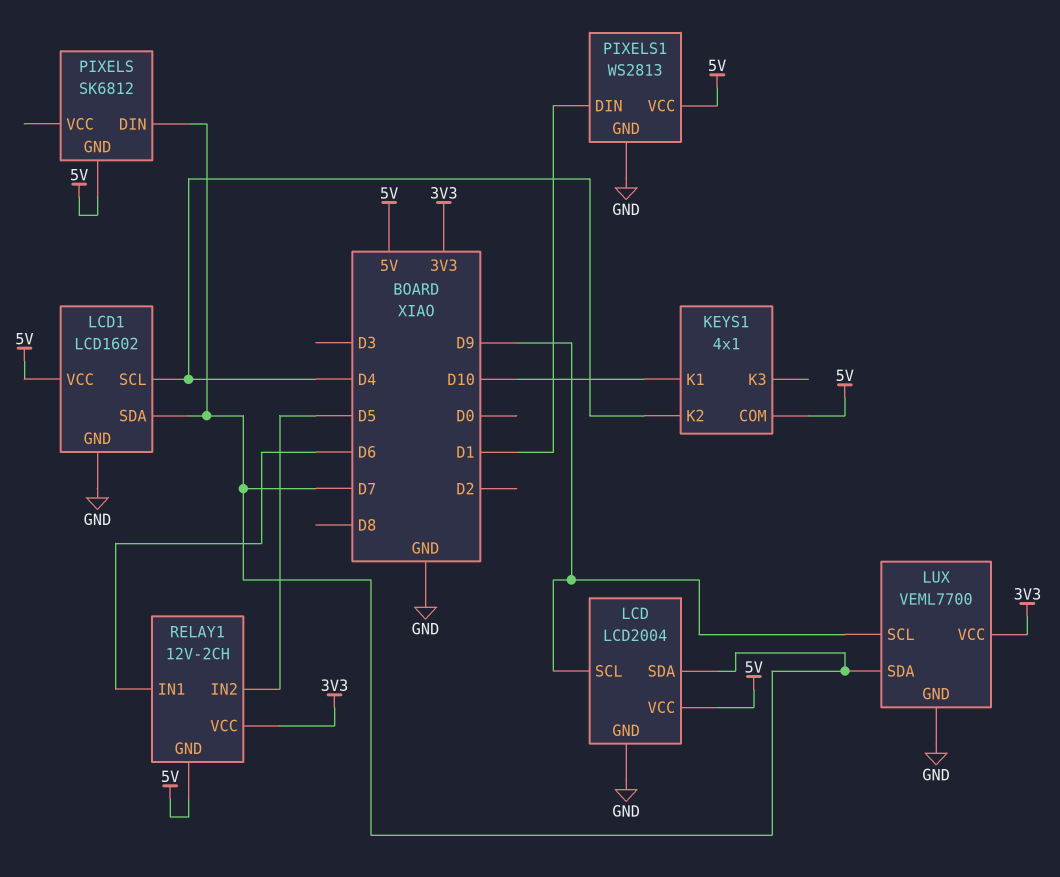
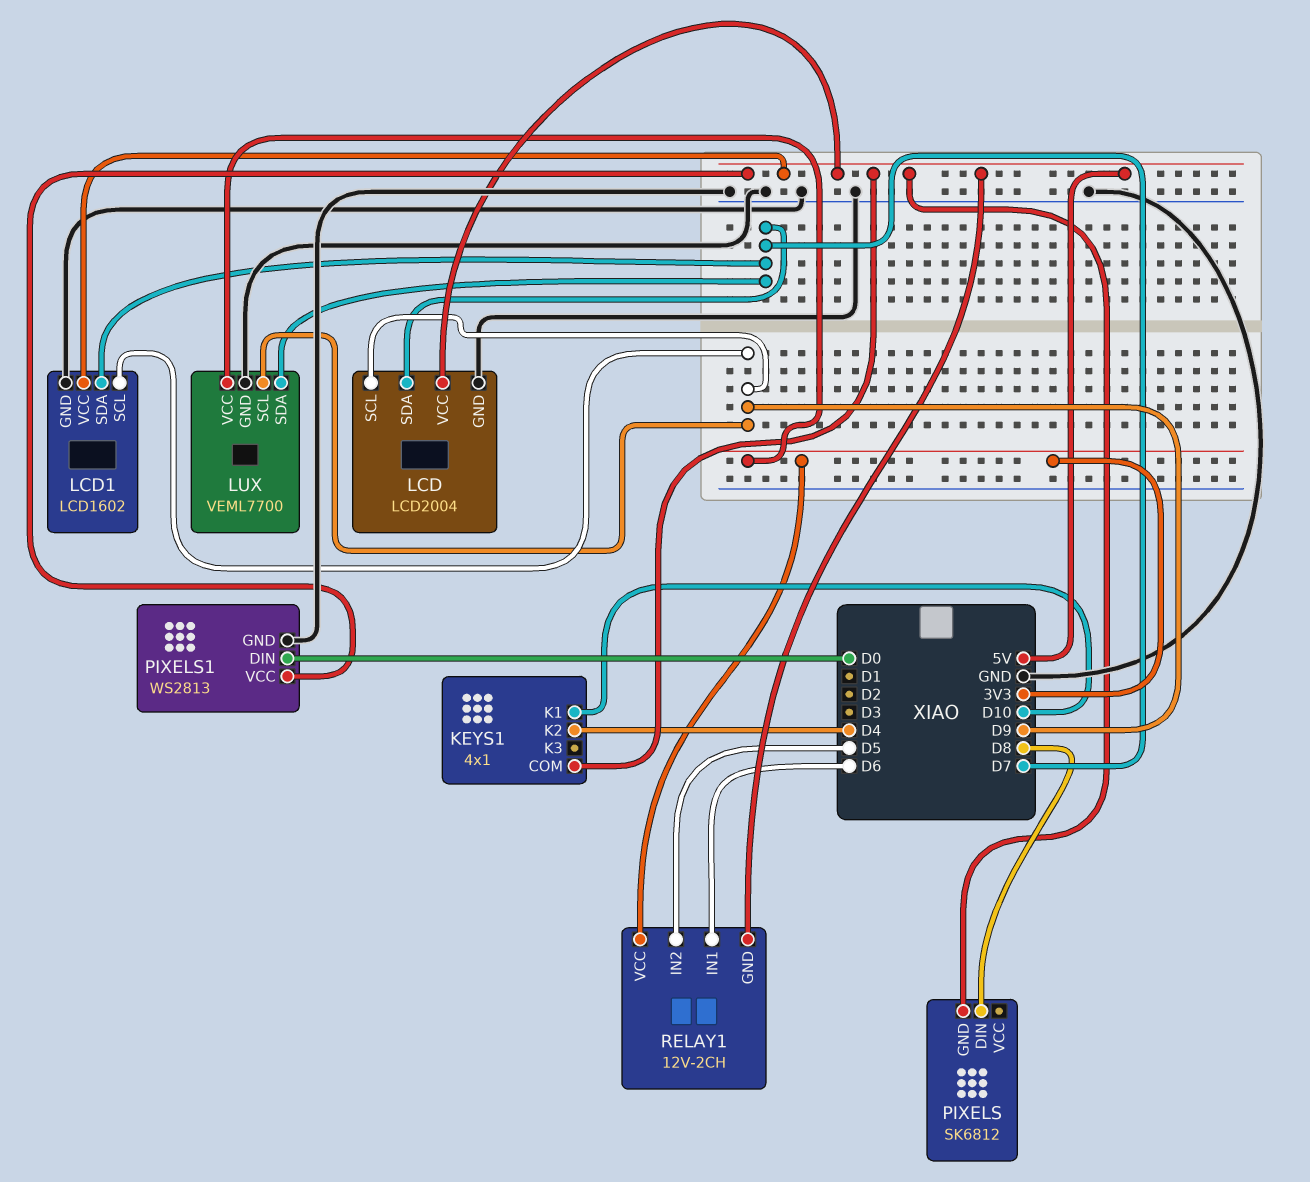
LCD1 pin SCL: D4 -> D9
PIXELS pin DIN: D7 -> D8
PIXELS1 pin DIN: D1 -> D0

